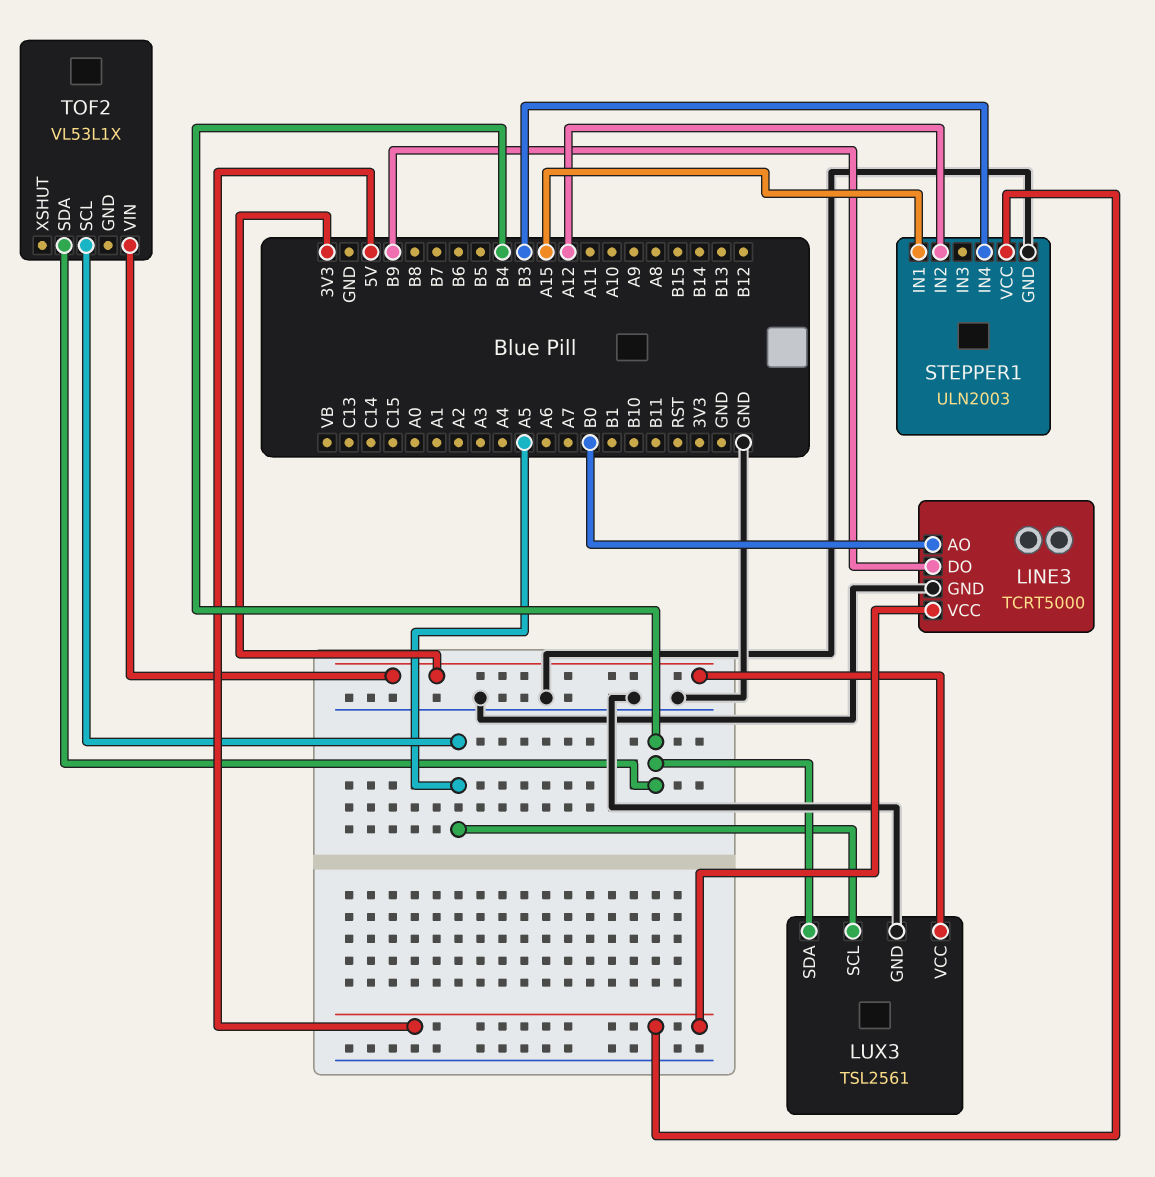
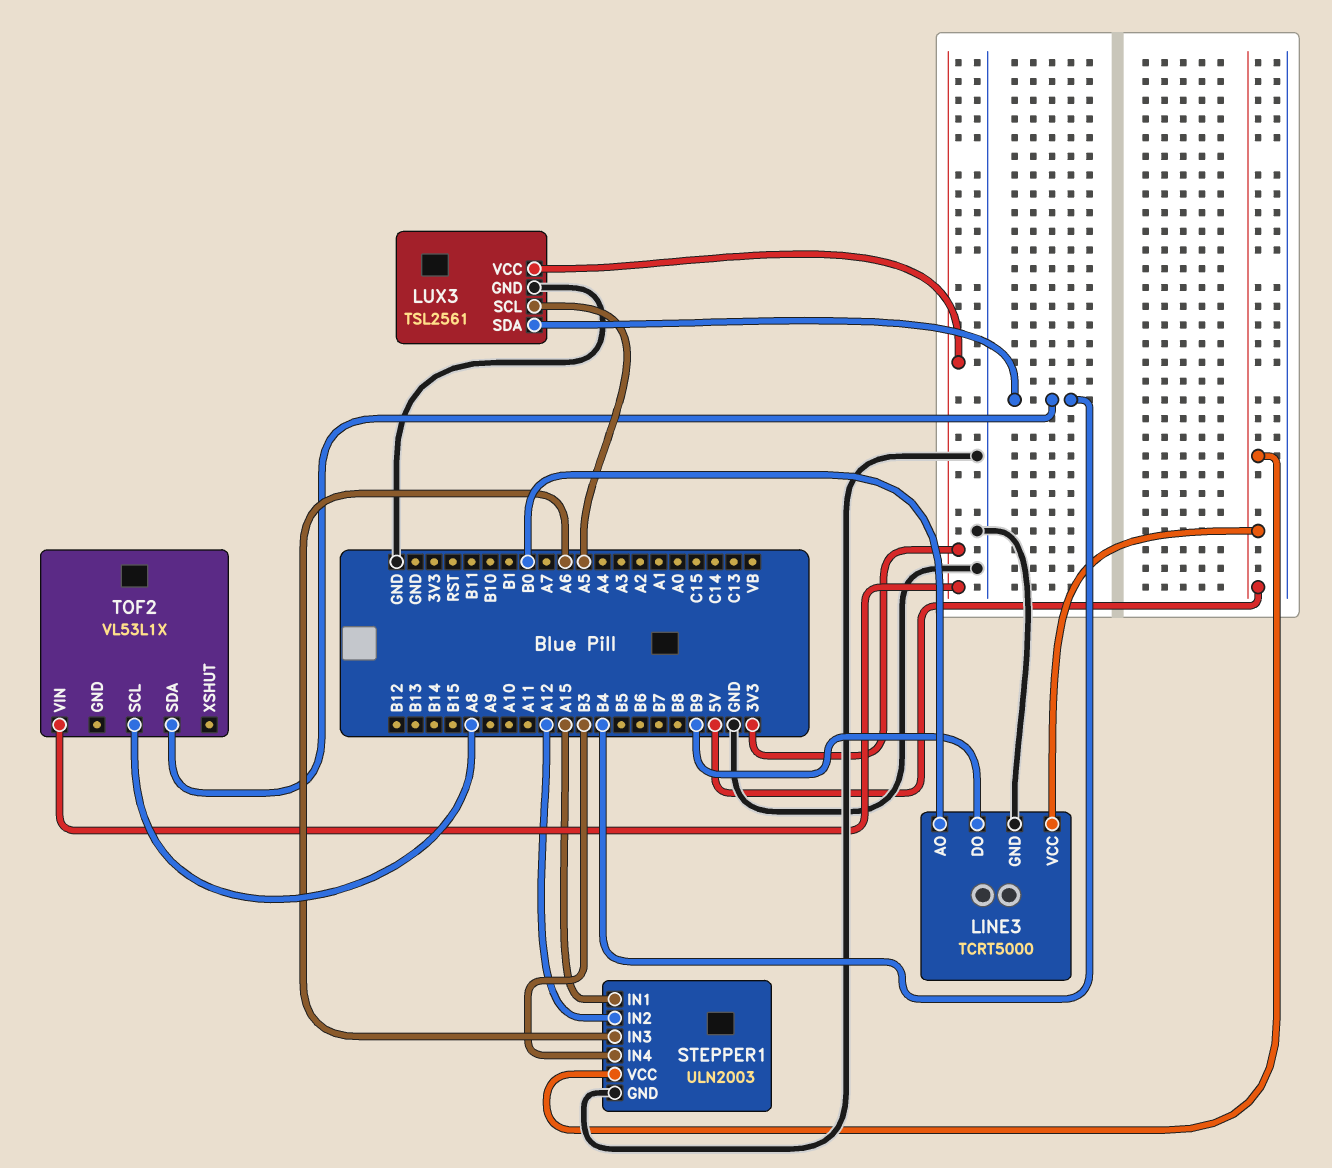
STEPPER1 pin IN3: none -> A6
TOF2 pin SCL: A5 -> A8

